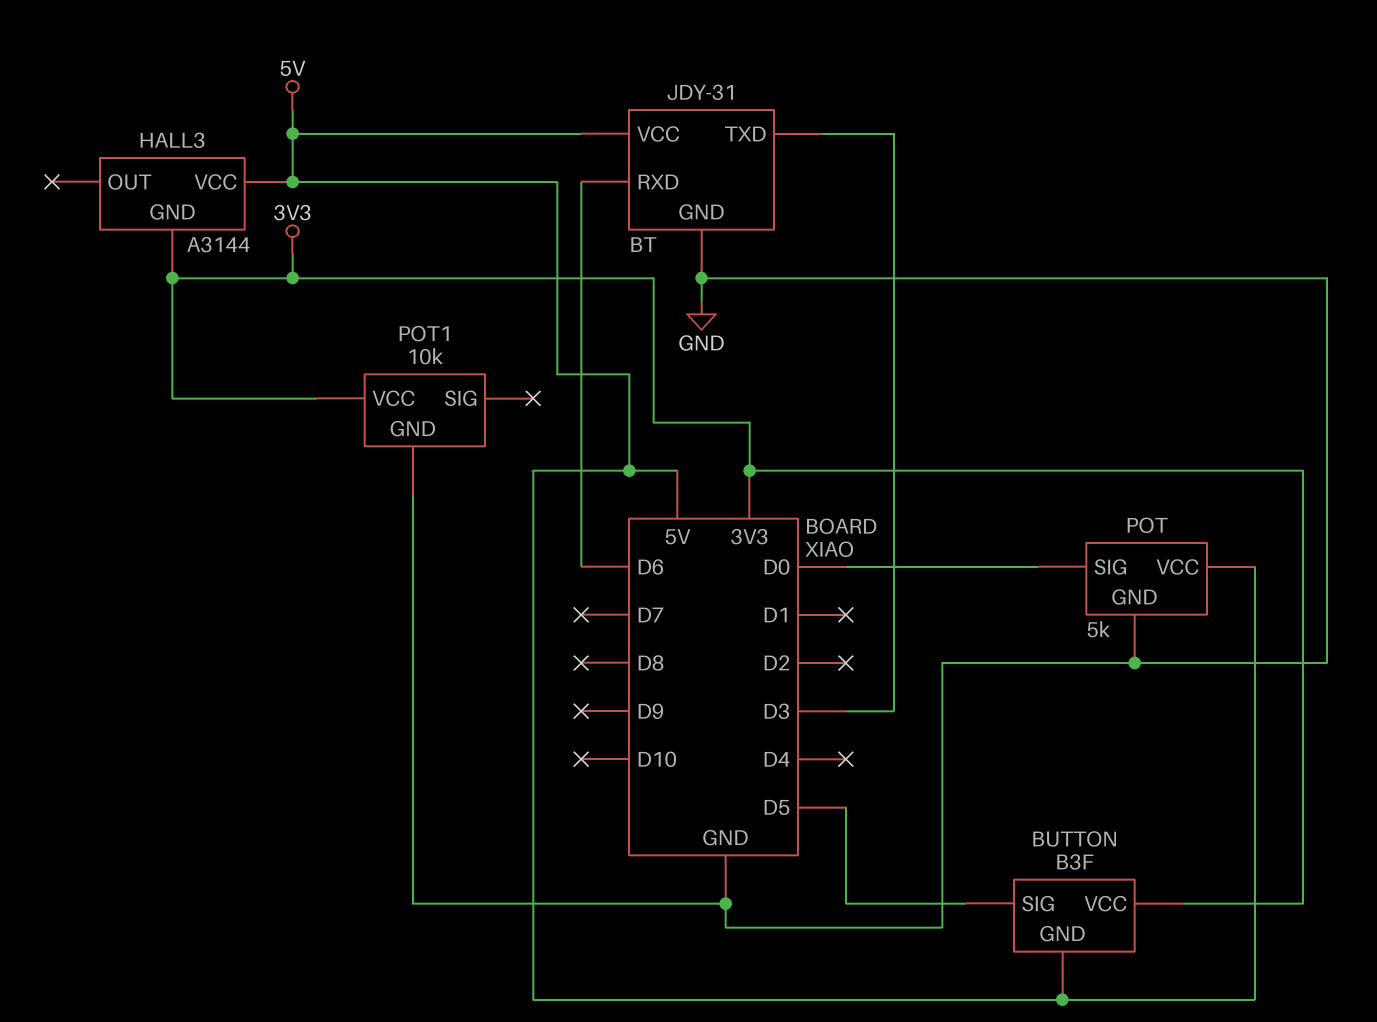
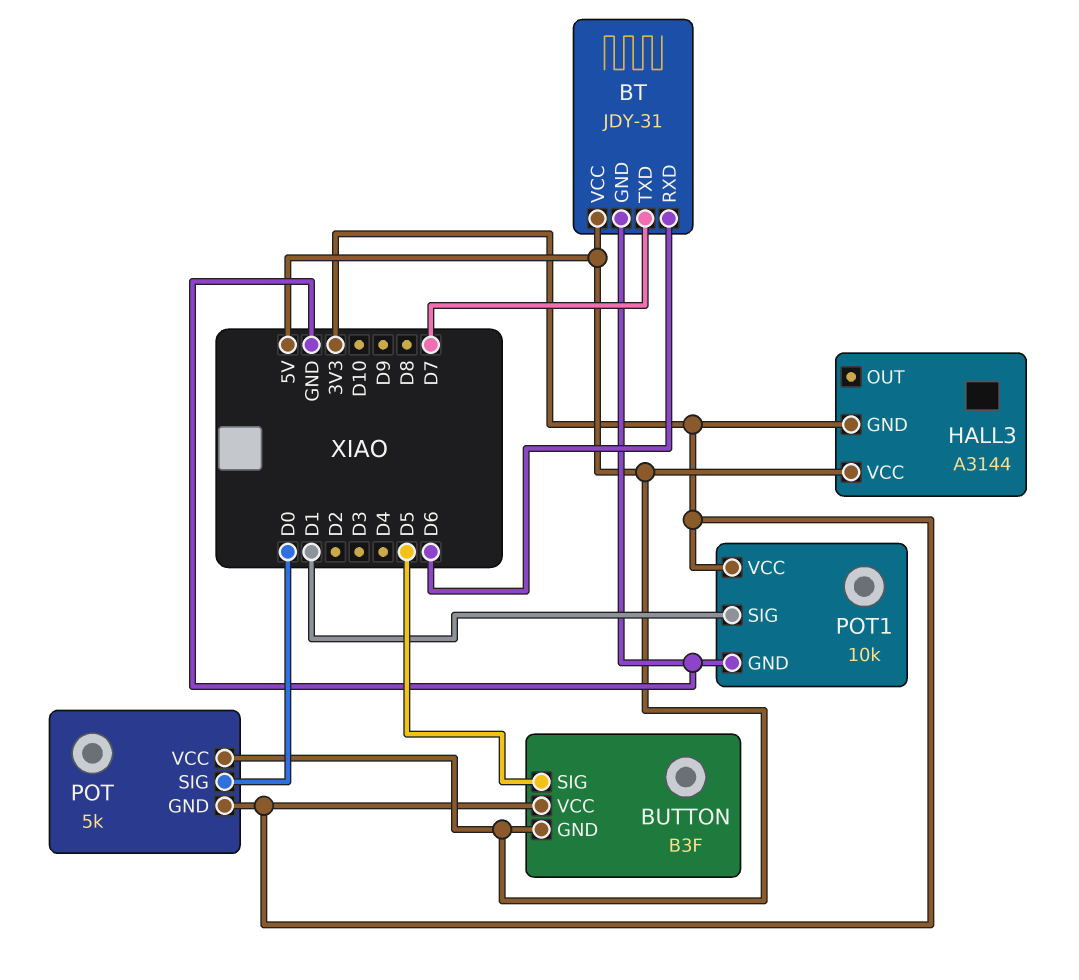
BT pin TXD: D3 -> D7
POT pin GND: GND -> 3V3
POT1 pin SIG: none -> D1

